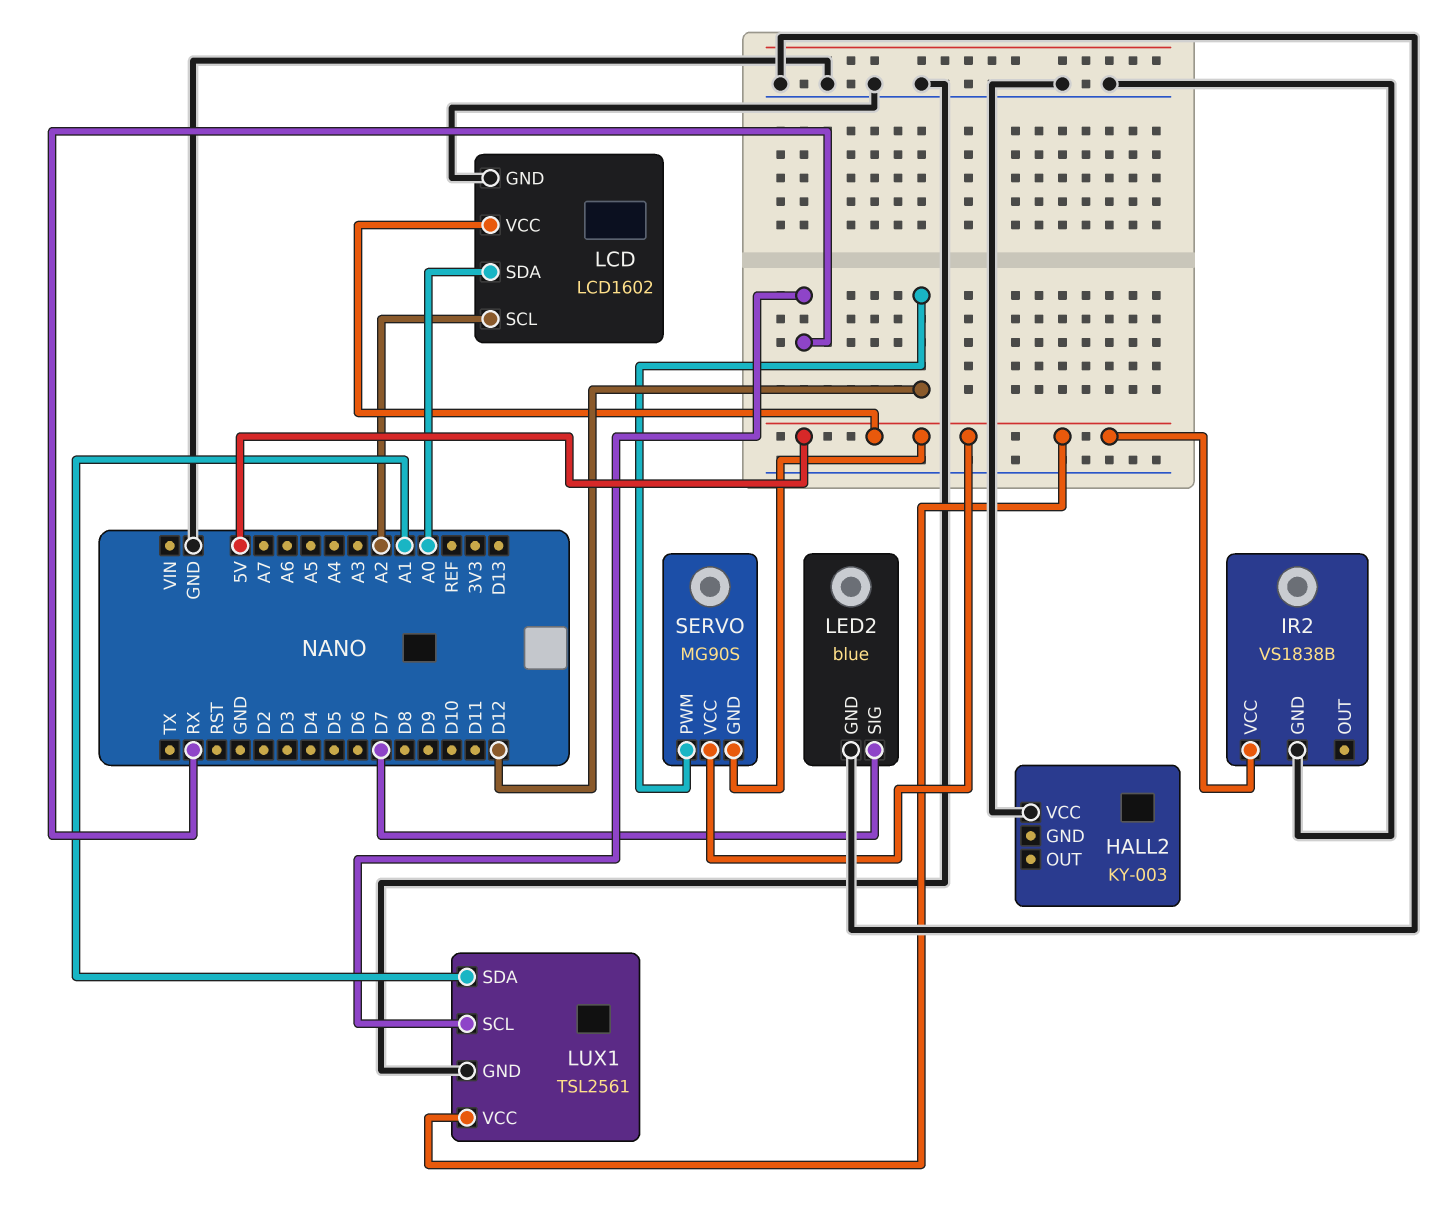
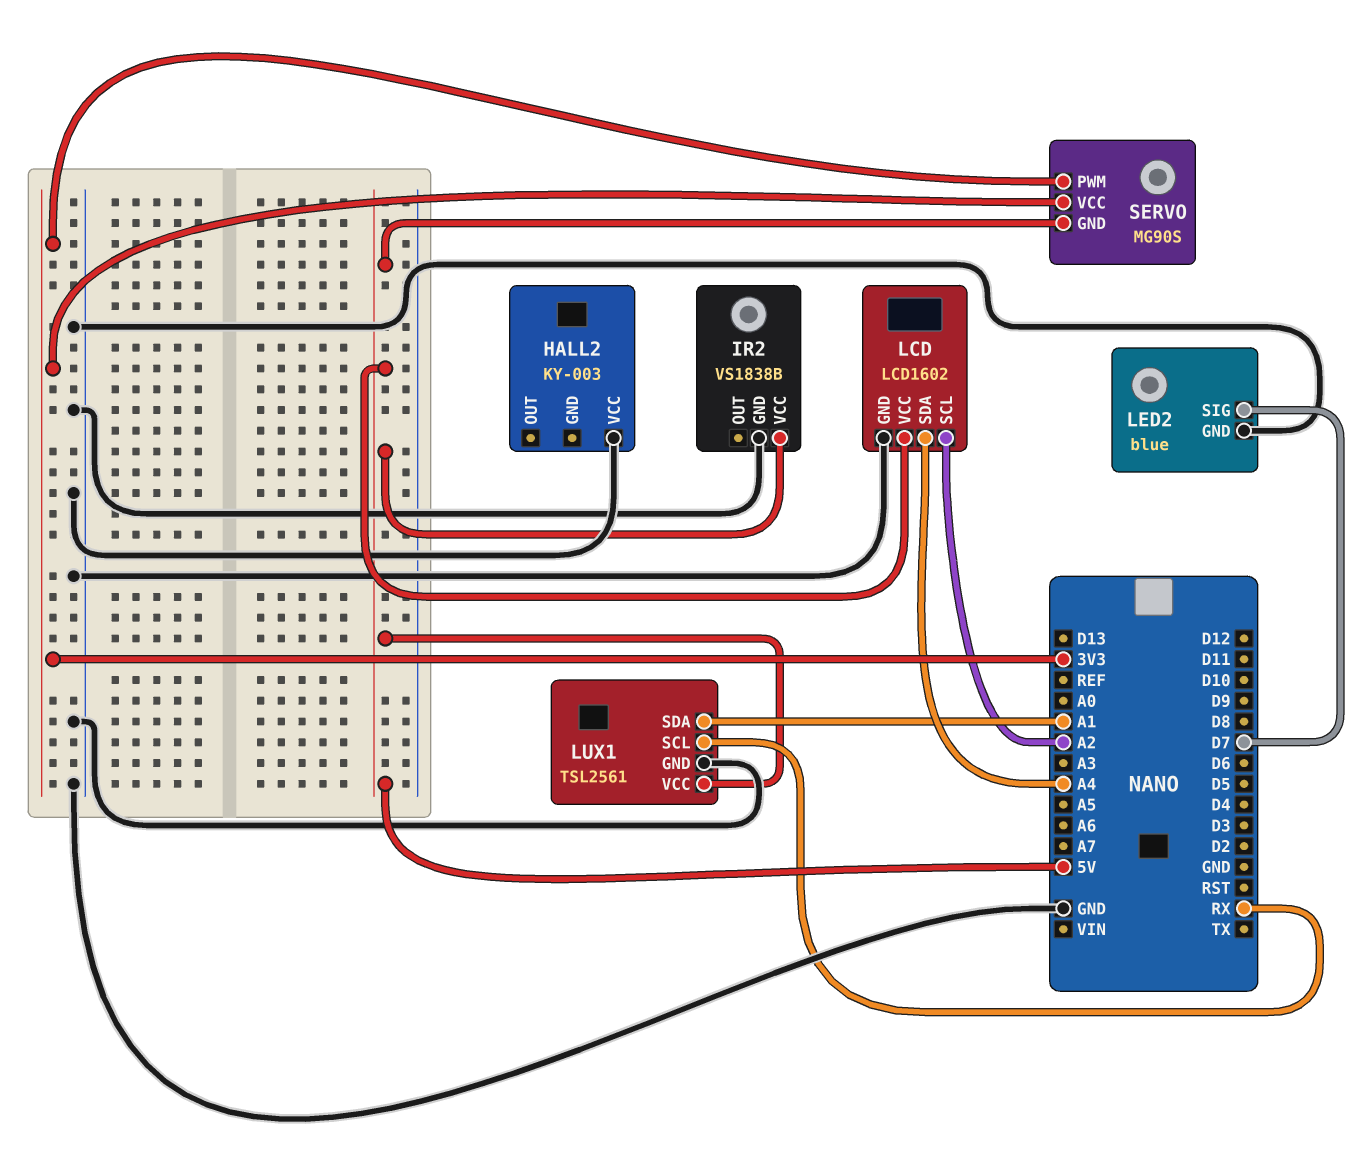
LCD pin SDA: A0 -> A4
SERVO pin PWM: D12 -> 3V3
SERVO pin VCC: 5V -> 3V3

